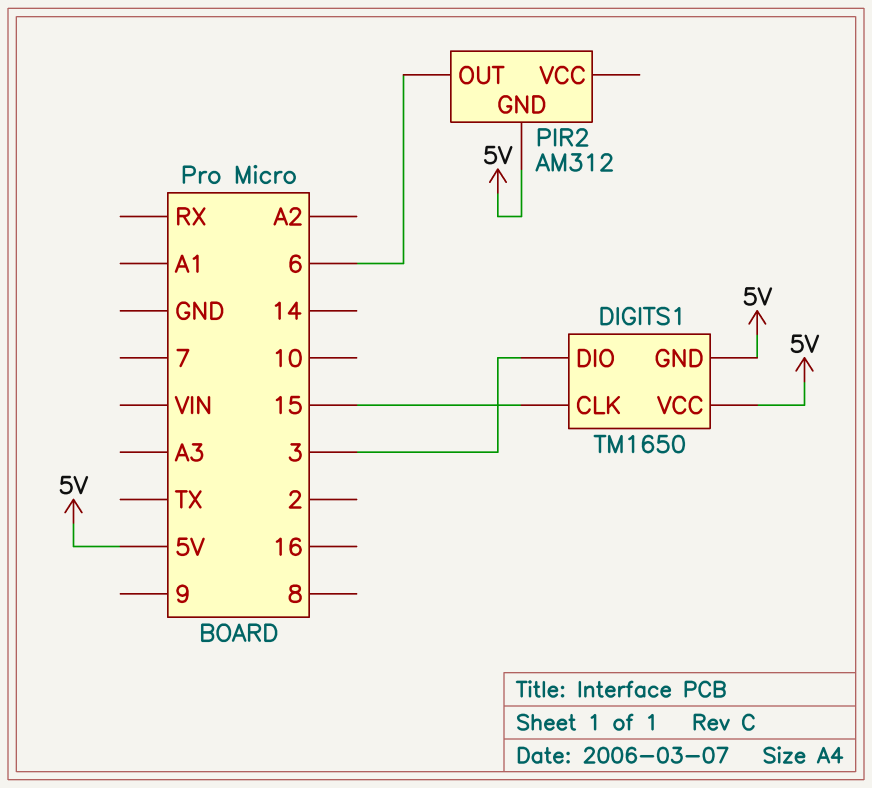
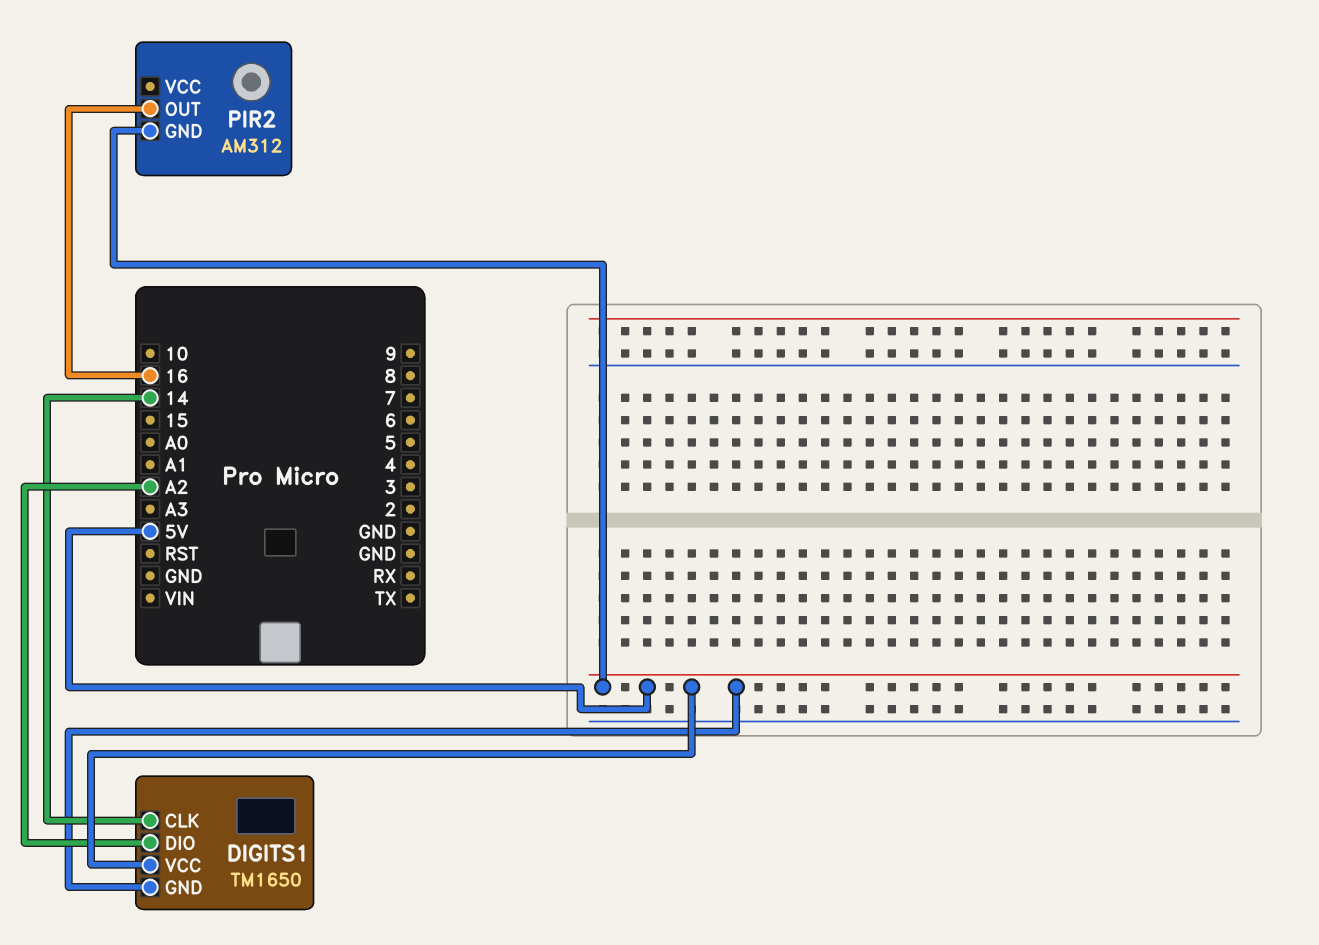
DIGITS1 pin CLK: 15 -> 14
DIGITS1 pin DIO: 3 -> A2
PIR2 pin OUT: 6 -> 16

